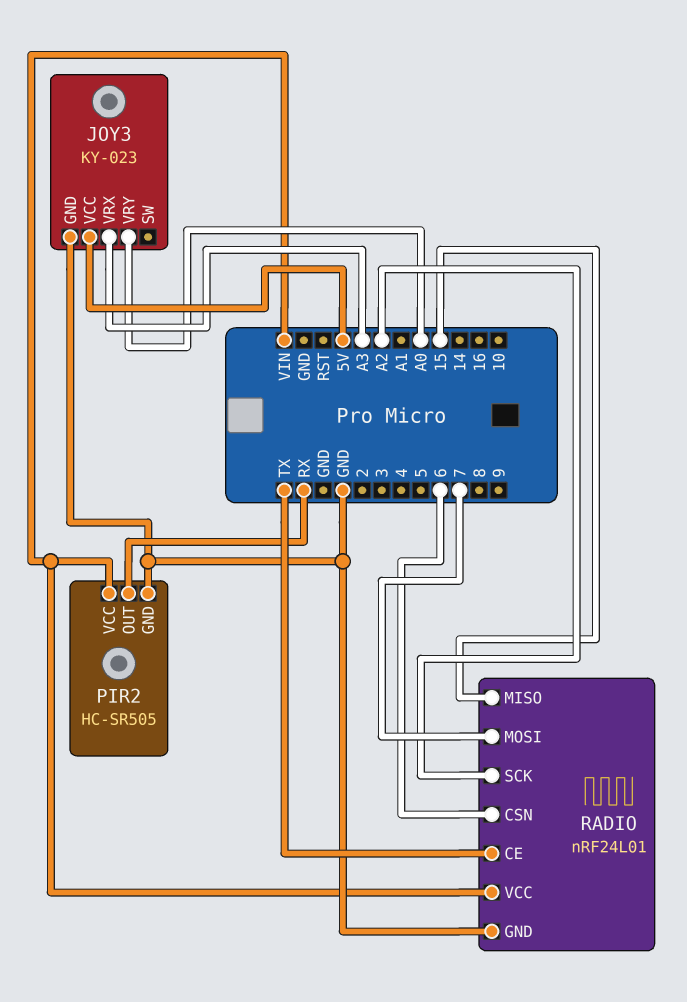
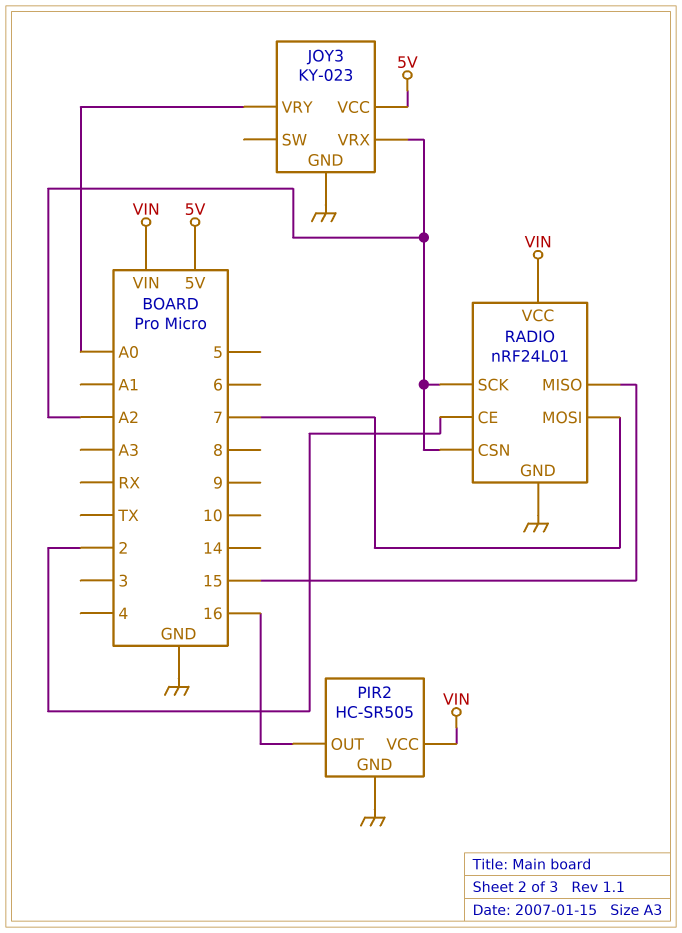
JOY3 pin VRX: A3 -> A2
PIR2 pin OUT: RX -> 16
RADIO pin CE: TX -> 2
RADIO pin CSN: 6 -> A2

